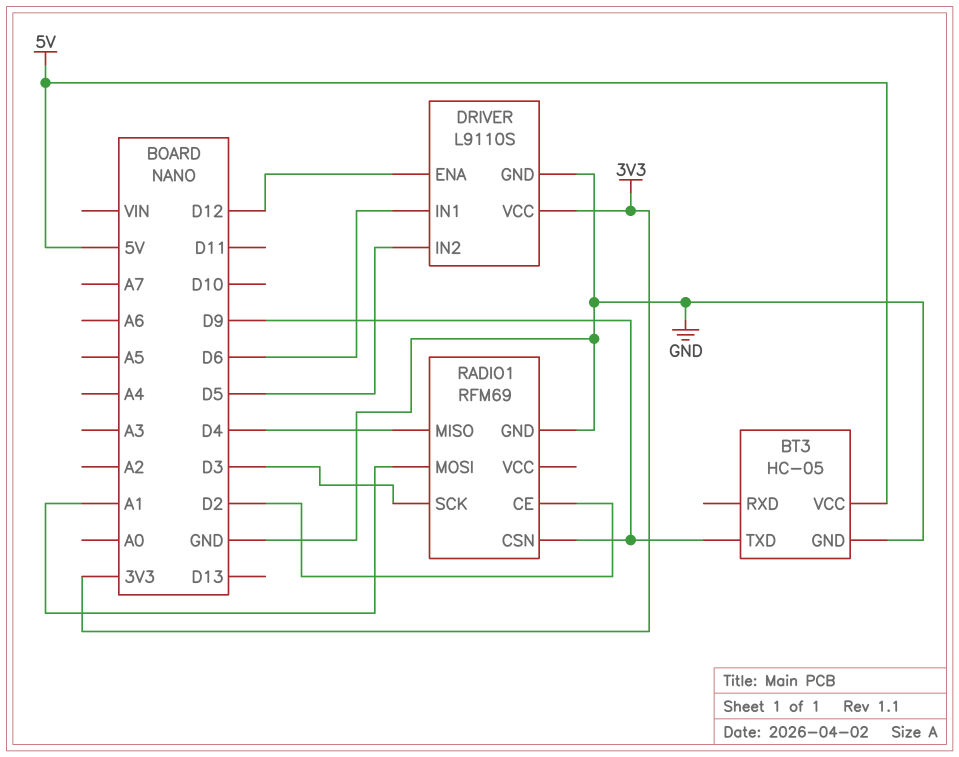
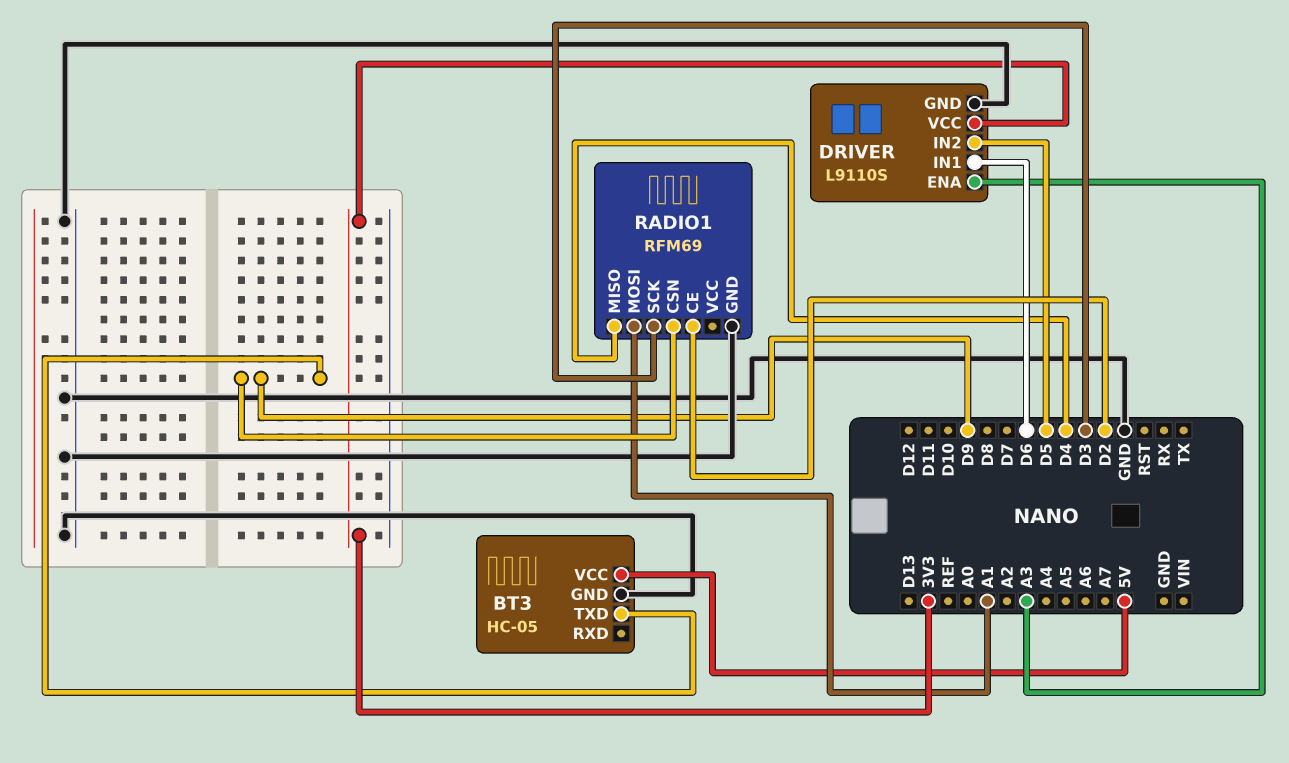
DRIVER pin ENA: D12 -> A3

